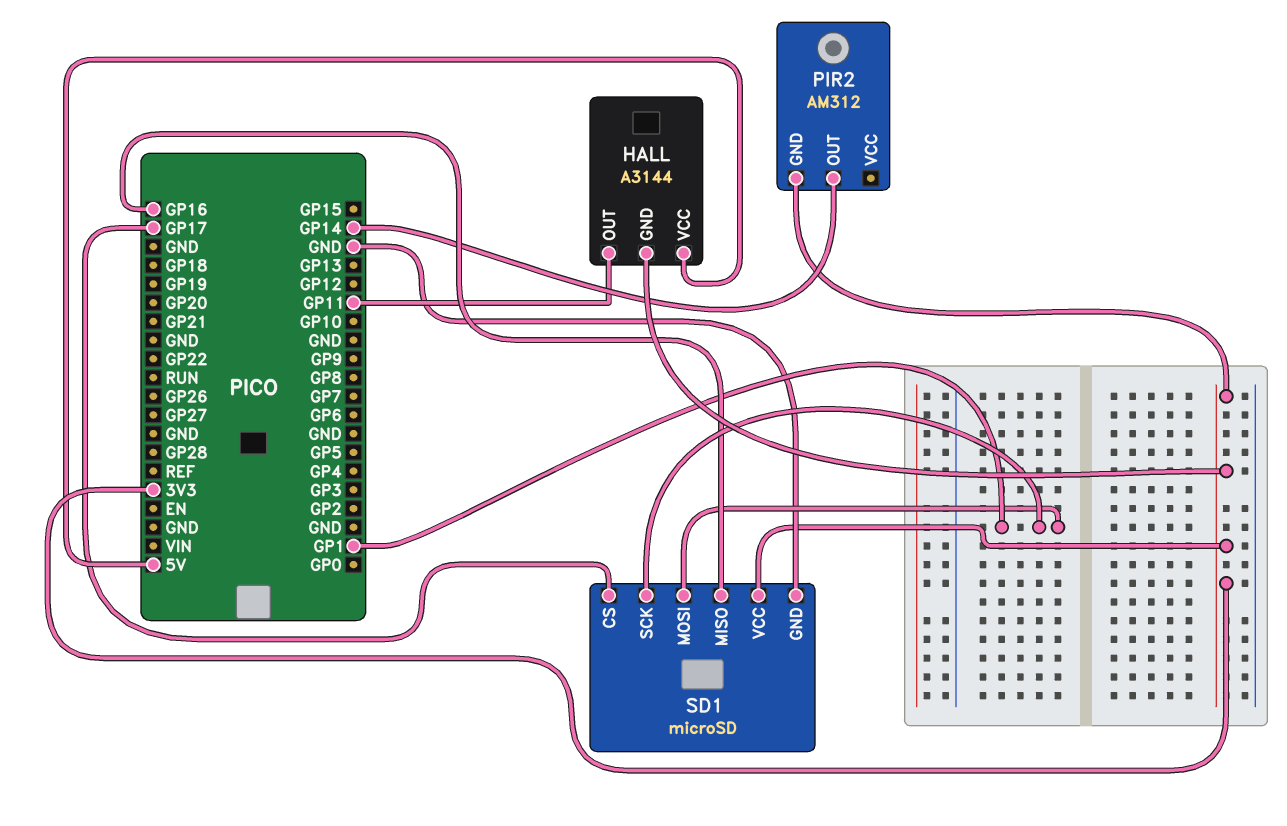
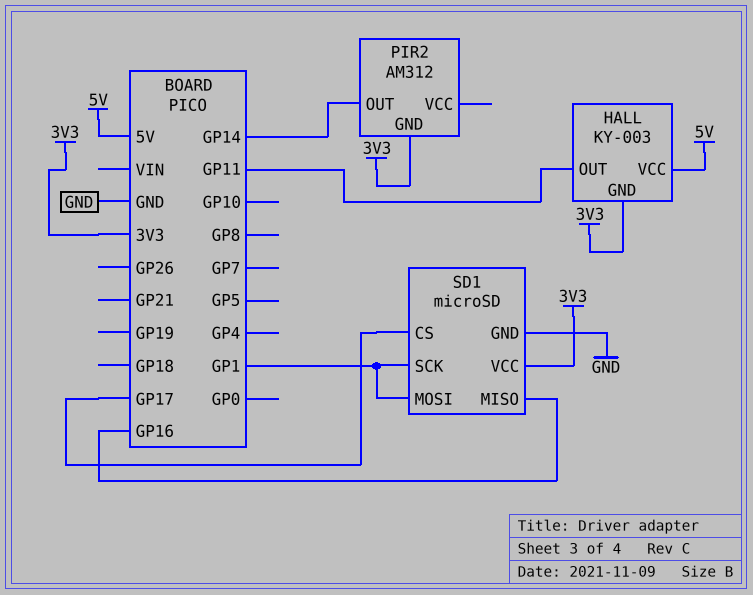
HALL: A3144 -> KY-003

